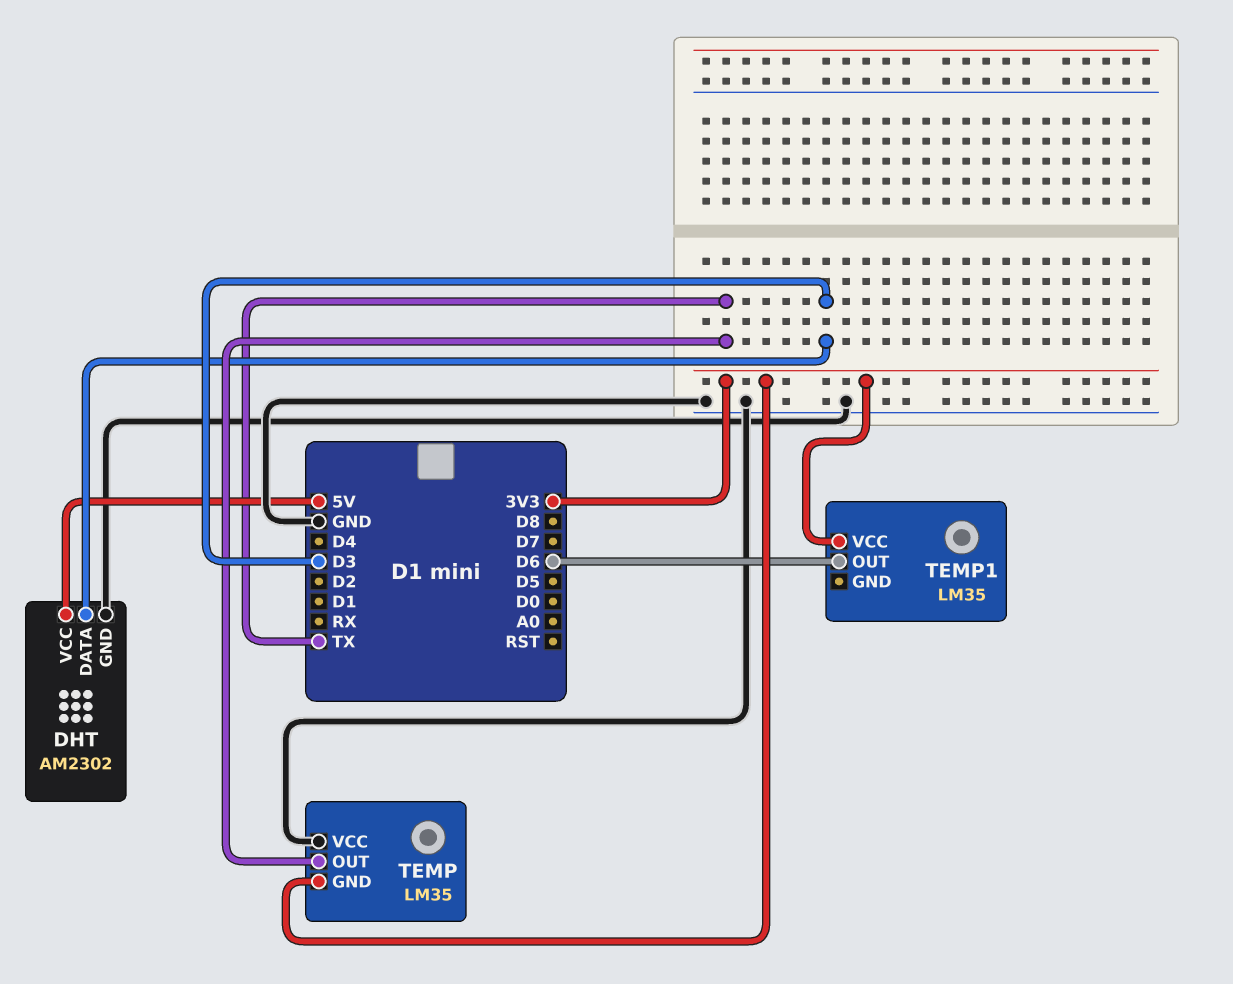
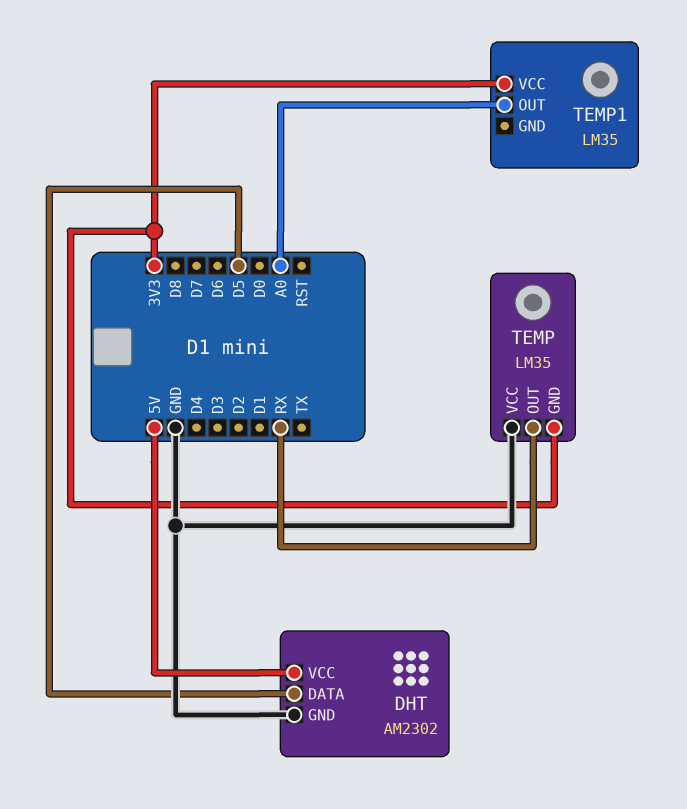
DHT pin DATA: D3 -> D5
TEMP pin OUT: TX -> RX
TEMP1 pin OUT: D6 -> A0

